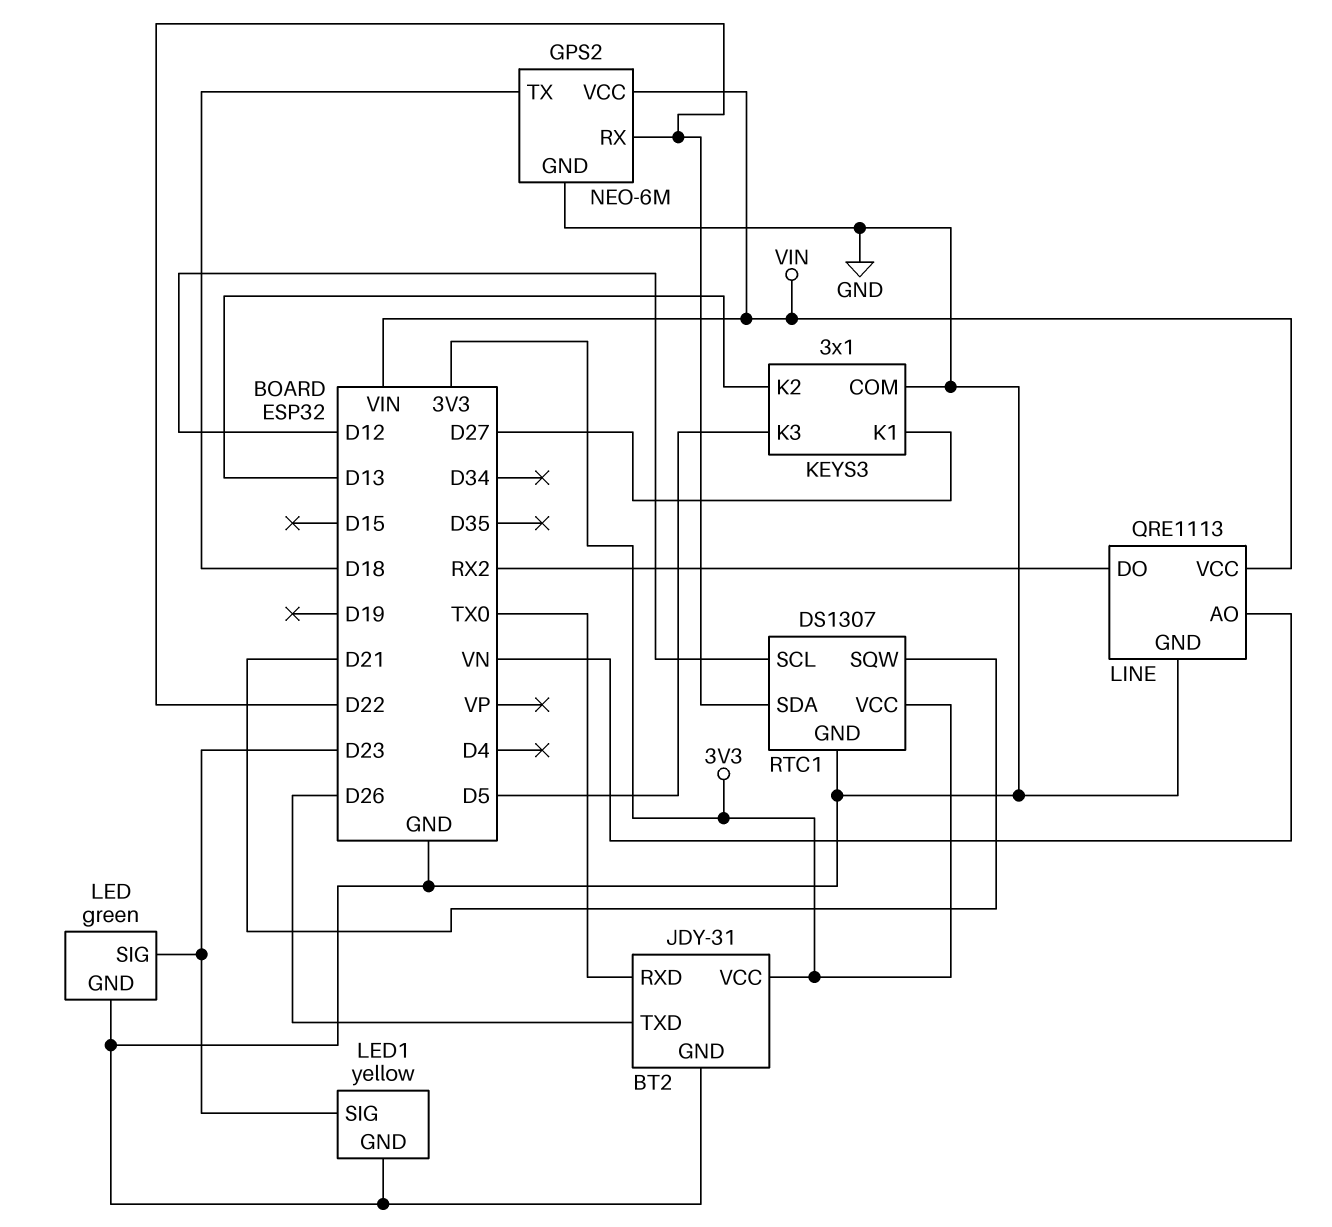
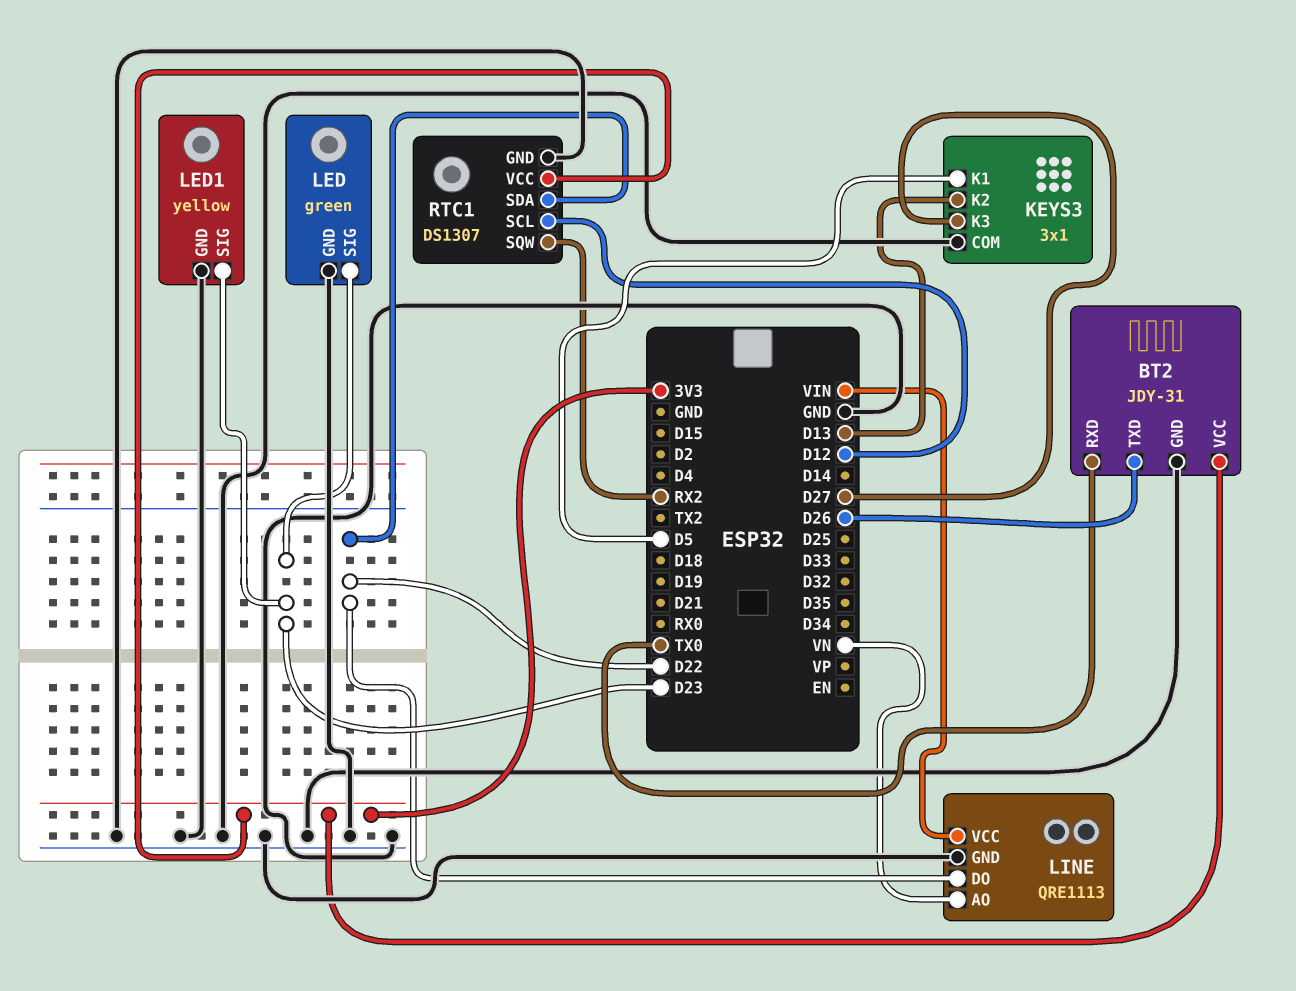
GPS2: NEO-6M -> none
GPS2 pin GND: GND -> none
GPS2 pin RX: D22 -> none
GPS2 pin TX: D18 -> none
GPS2 pin VCC: VIN -> none
KEYS3 pin K1: D27 -> D5
KEYS3 pin K3: D5 -> D27
LINE pin DO: RX2 -> D22
RTC1 pin SQW: D21 -> RX2

